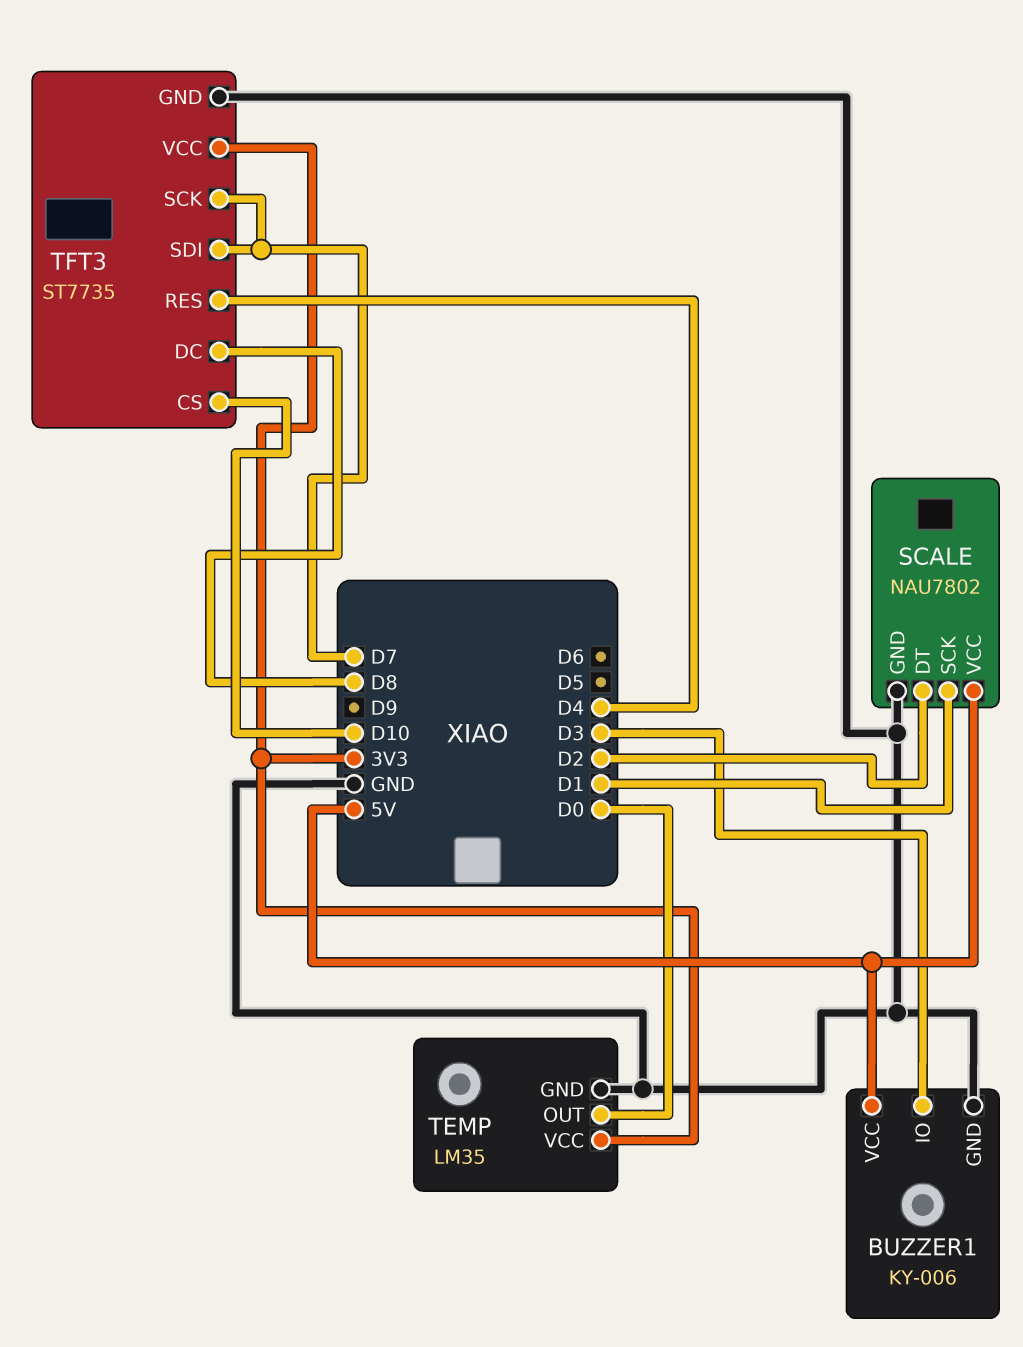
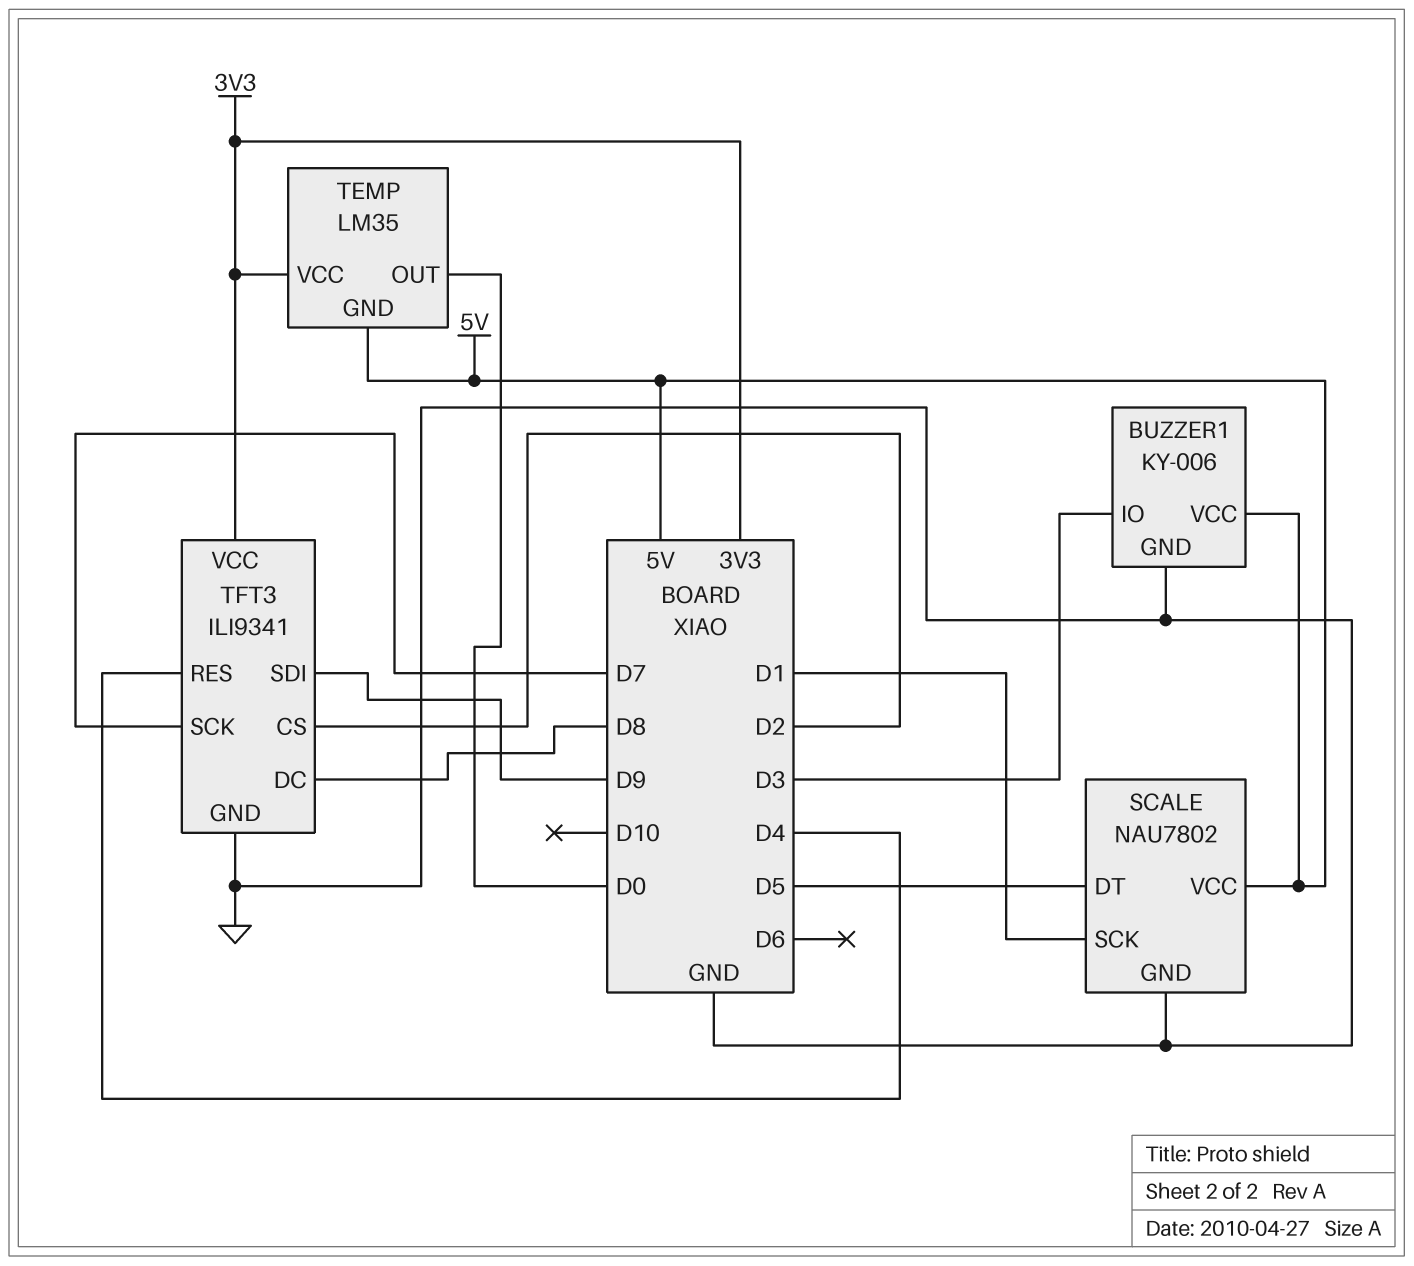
SCALE pin DT: D2 -> D5
TEMP pin GND: GND -> 5V
TFT3: ST7735 -> ILI9341
TFT3 pin CS: D10 -> D2
TFT3 pin SDI: D7 -> D9

